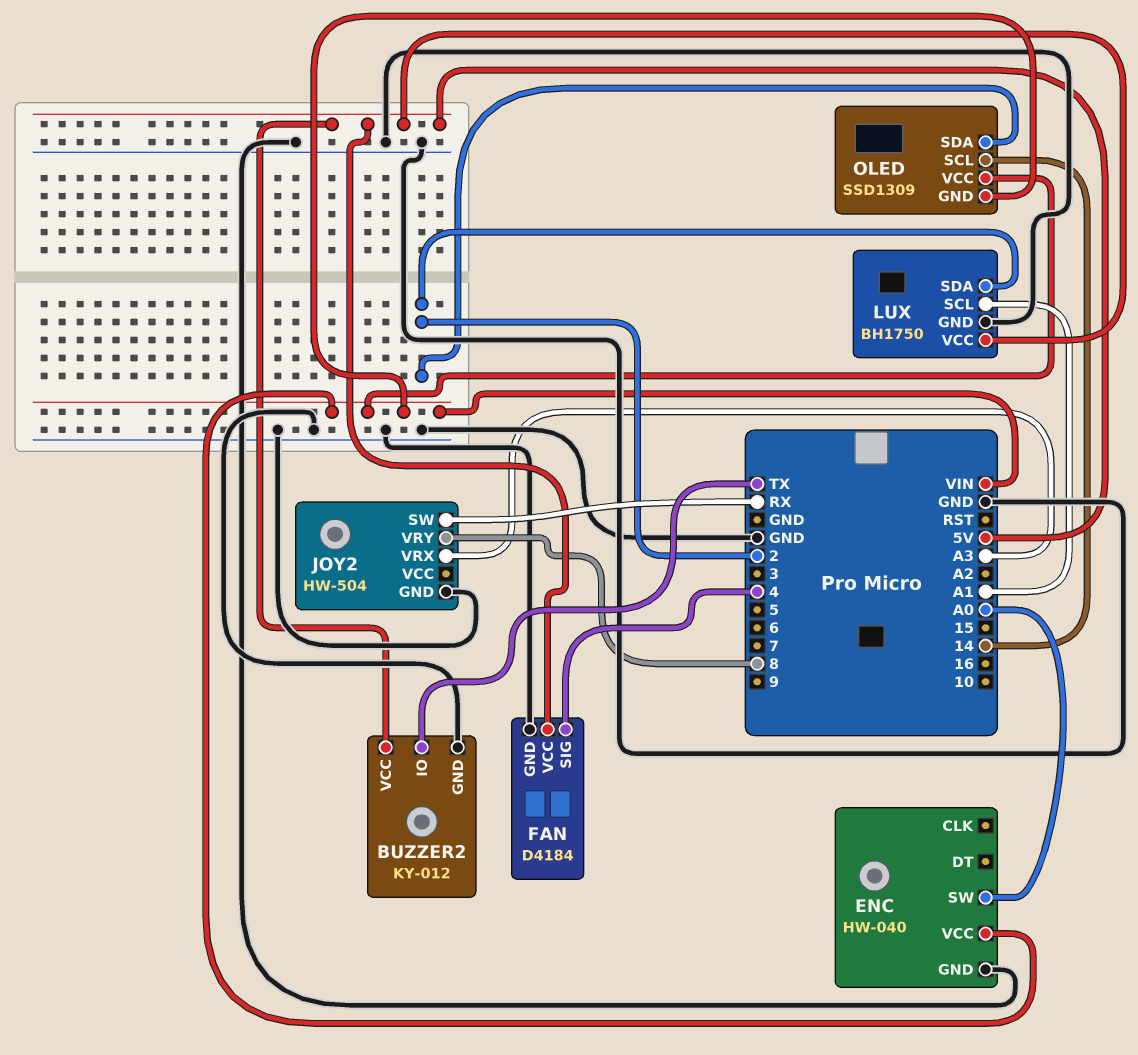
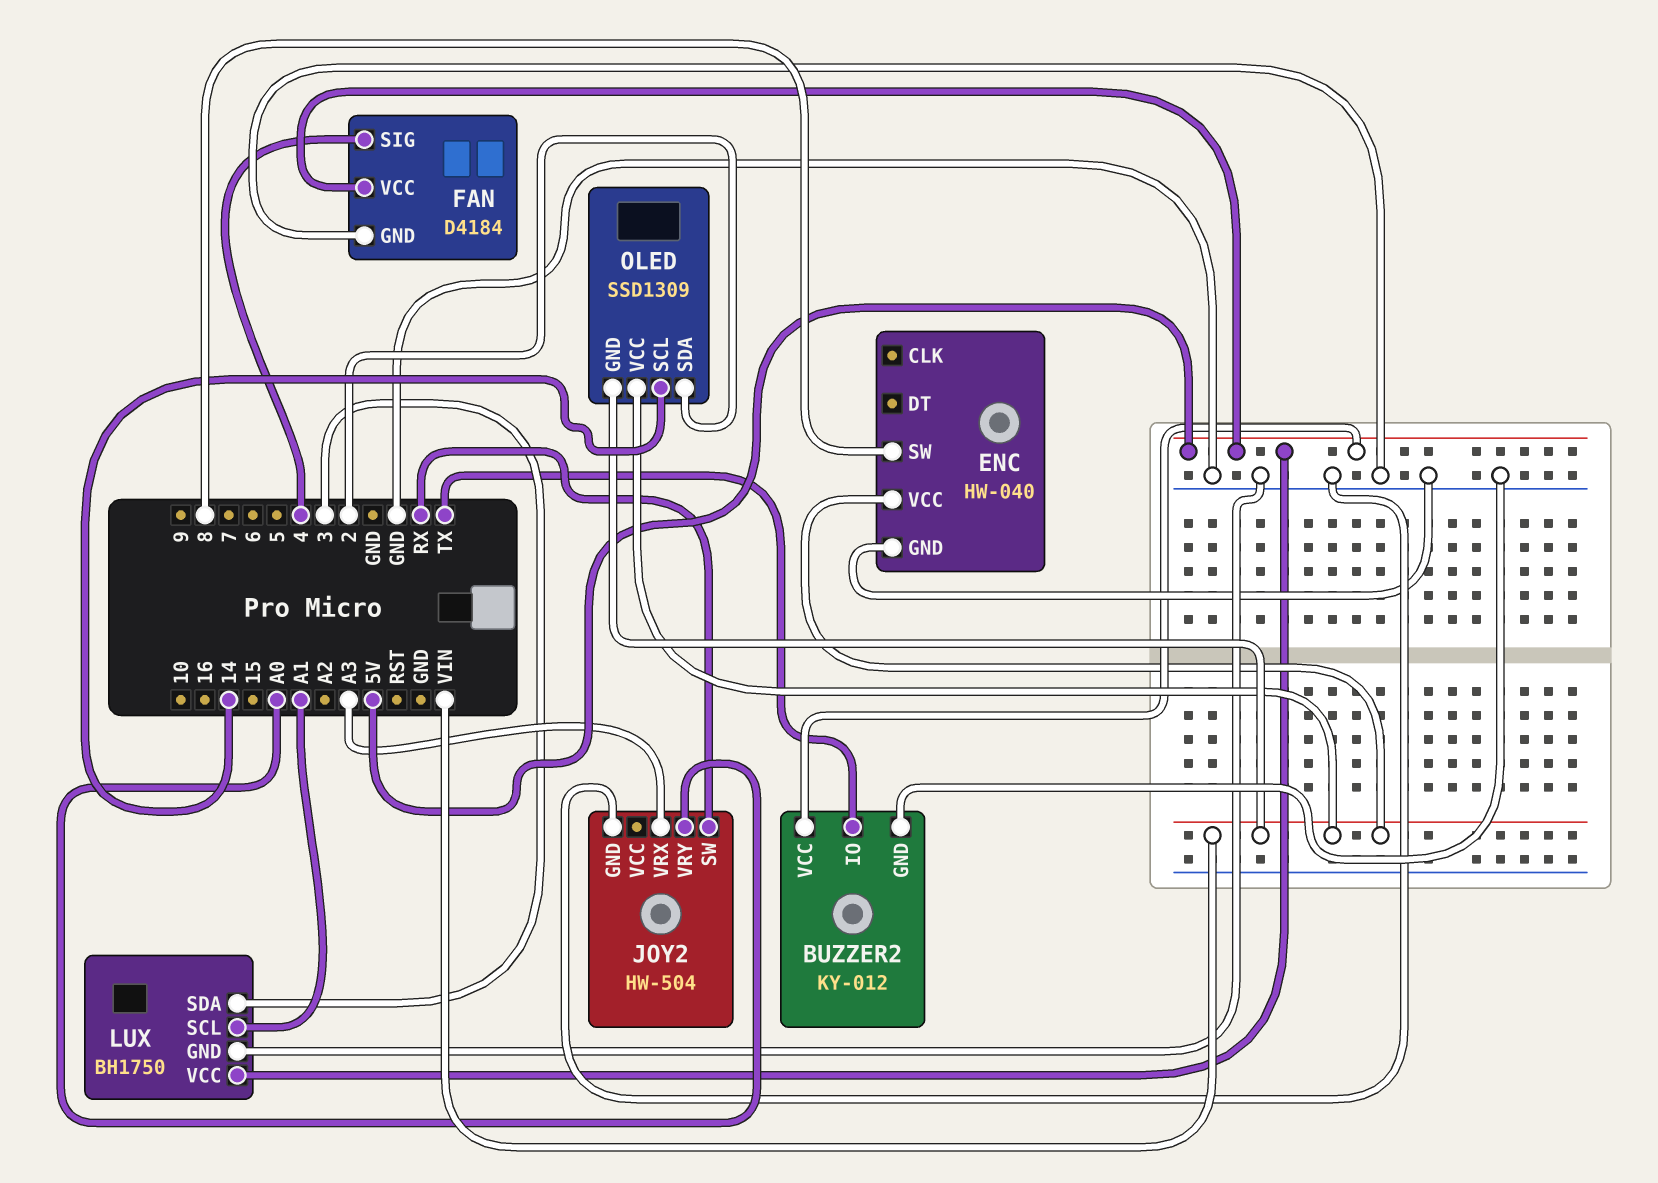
ENC pin SW: A0 -> 8
JOY2 pin VRY: 8 -> A0
LUX pin SDA: 2 -> 3

